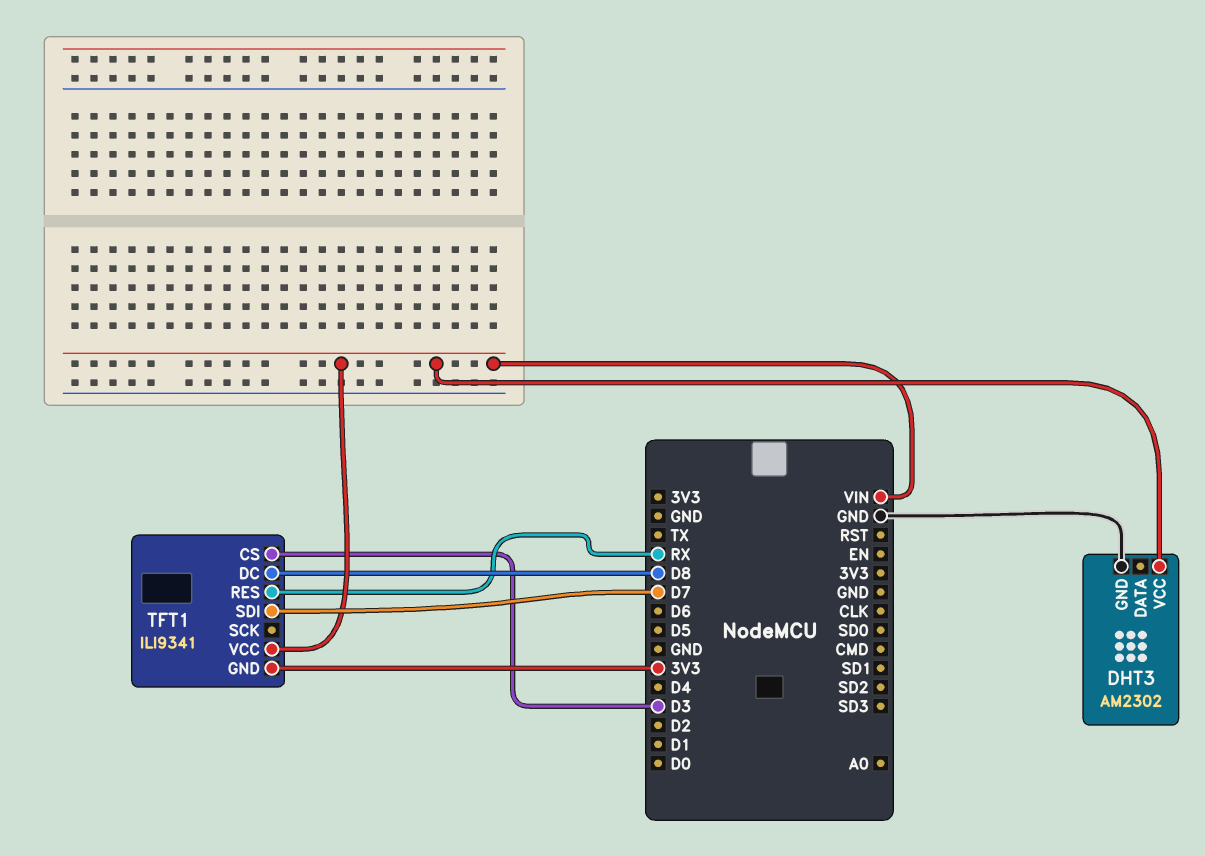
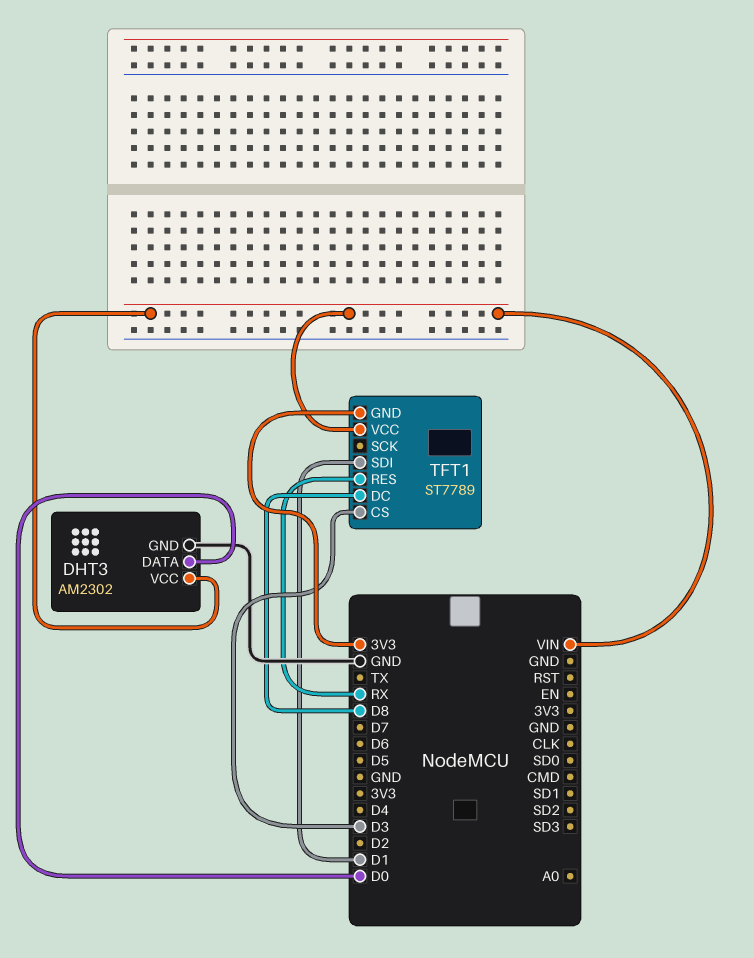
DHT3 pin DATA: none -> D0
TFT1: ILI9341 -> ST7789
TFT1 pin SDI: D7 -> D1

